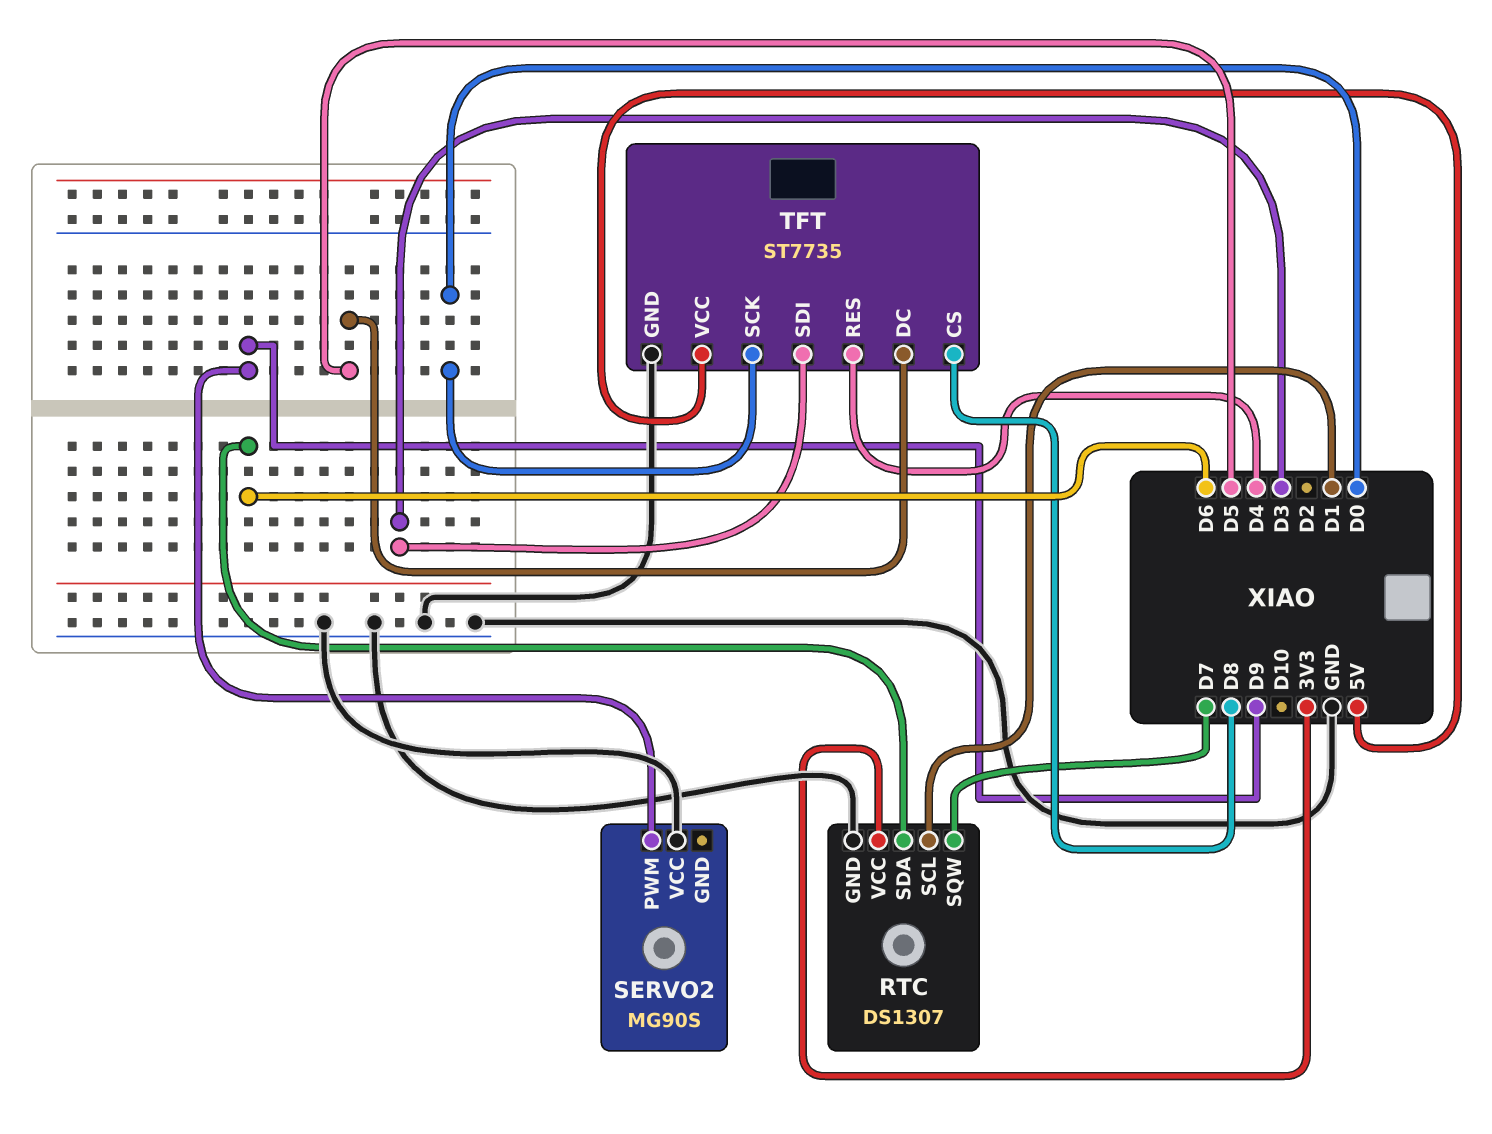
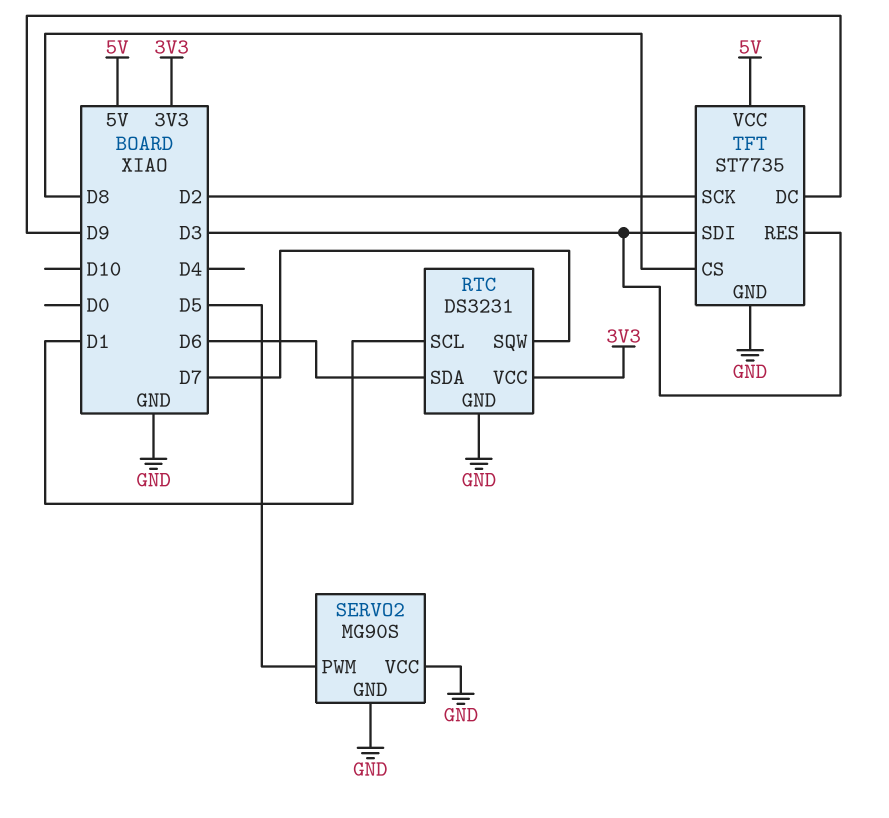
RTC: DS1307 -> DS3231
SERVO2 pin GND: none -> GND
SERVO2 pin PWM: D9 -> D5
TFT pin DC: D5 -> D9
TFT pin RES: D4 -> D3
TFT pin SCK: D0 -> D2

